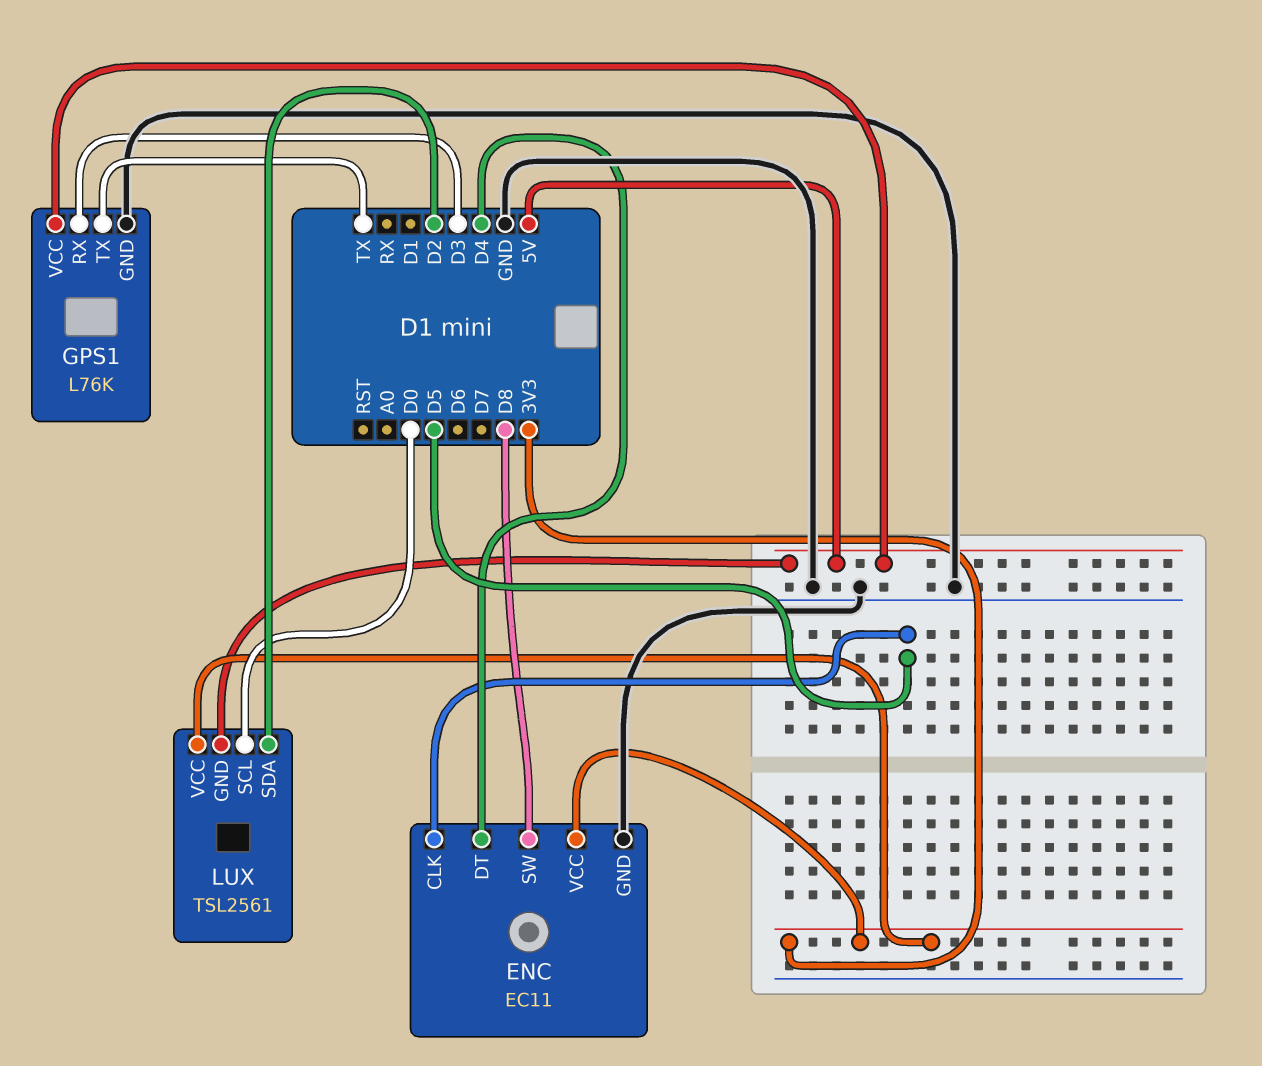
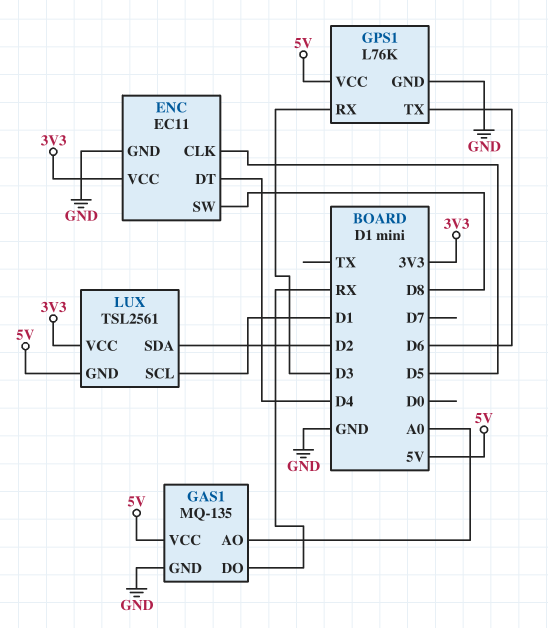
GAS1: none -> MQ-135
GAS1 pin AO: none -> A0
GAS1 pin DO: none -> RX
GAS1 pin GND: none -> GND
GAS1 pin VCC: none -> 5V
GPS1 pin TX: TX -> D6
LUX pin SCL: D0 -> D1

